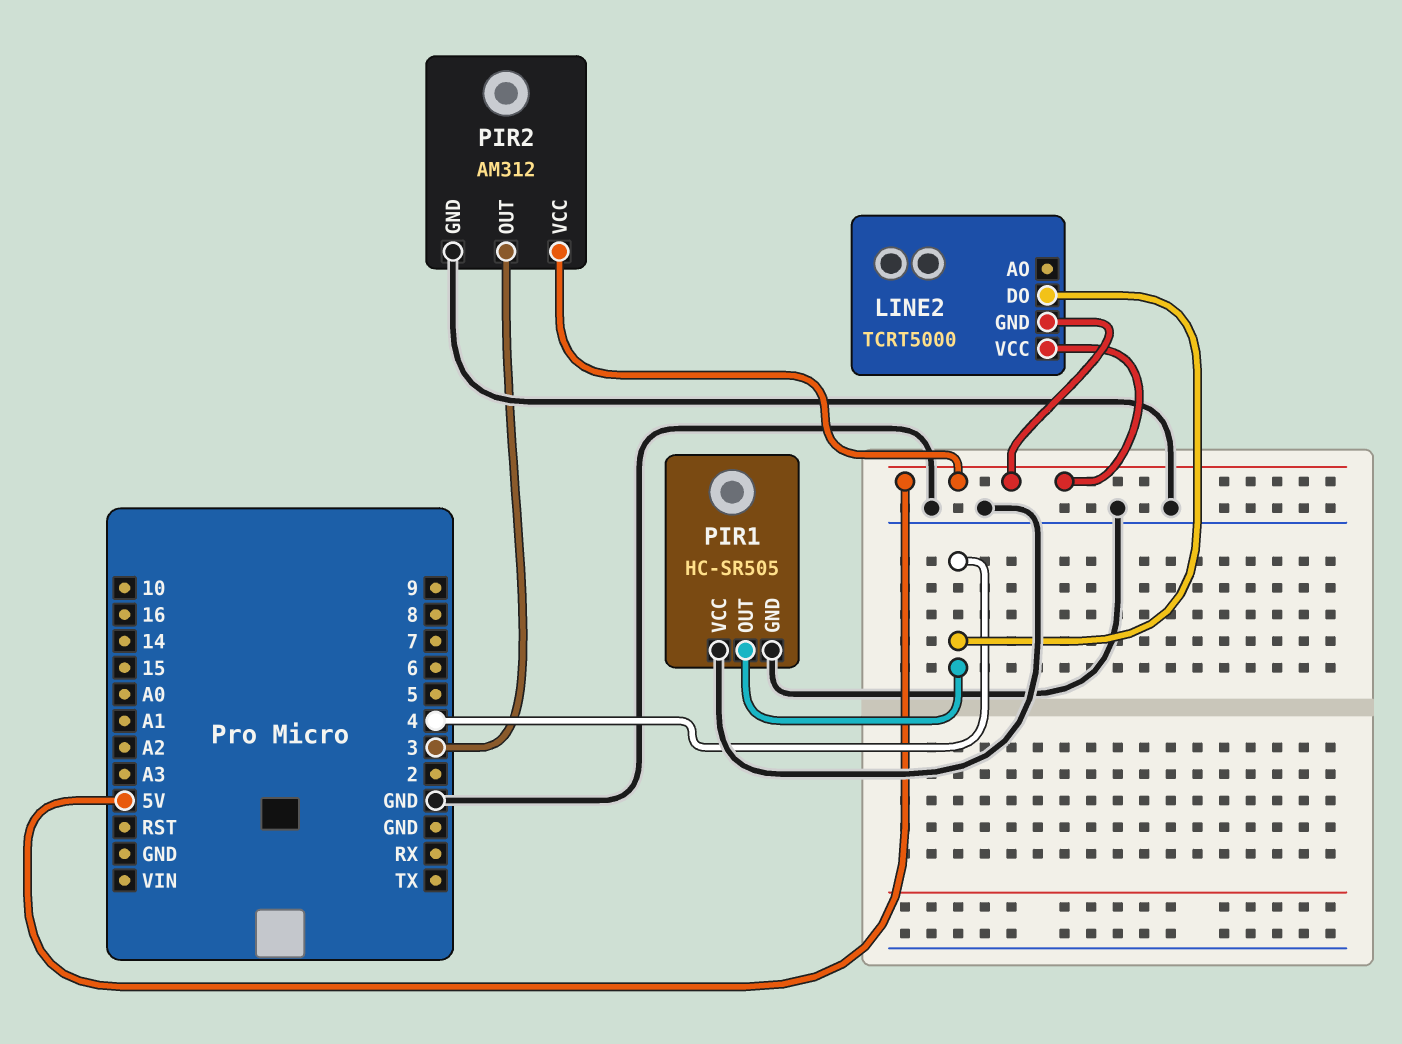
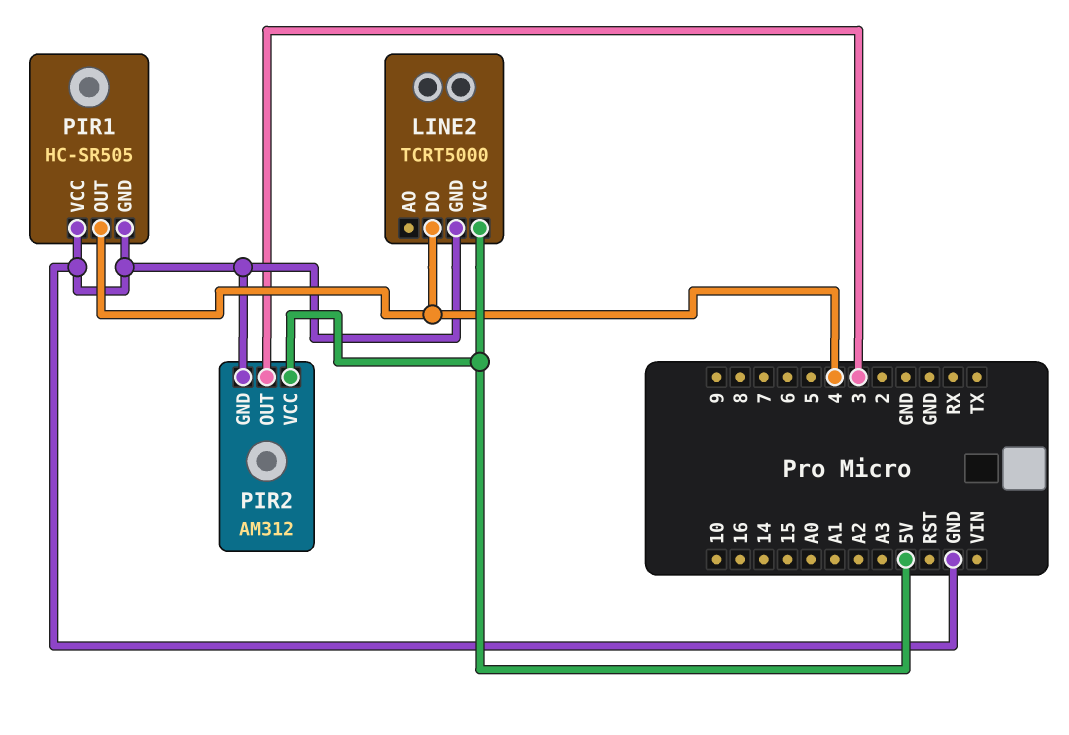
LINE2 pin GND: 5V -> GND

